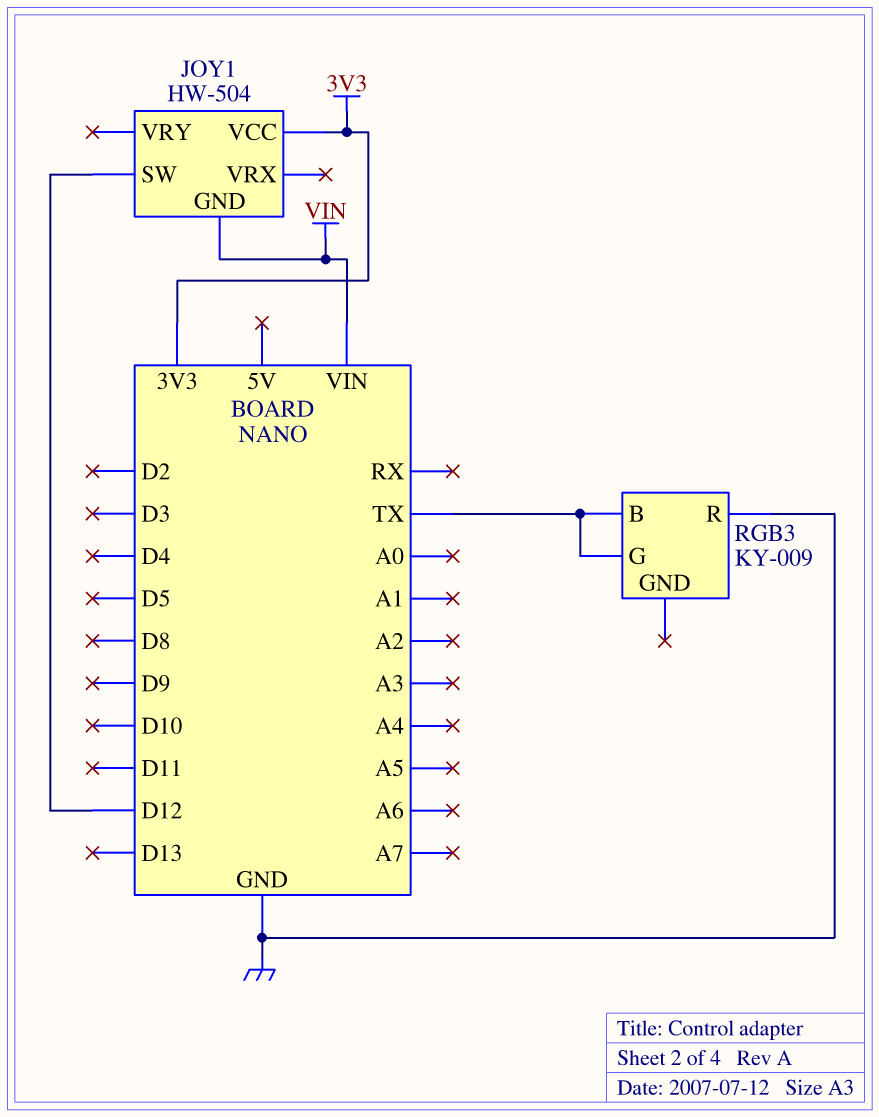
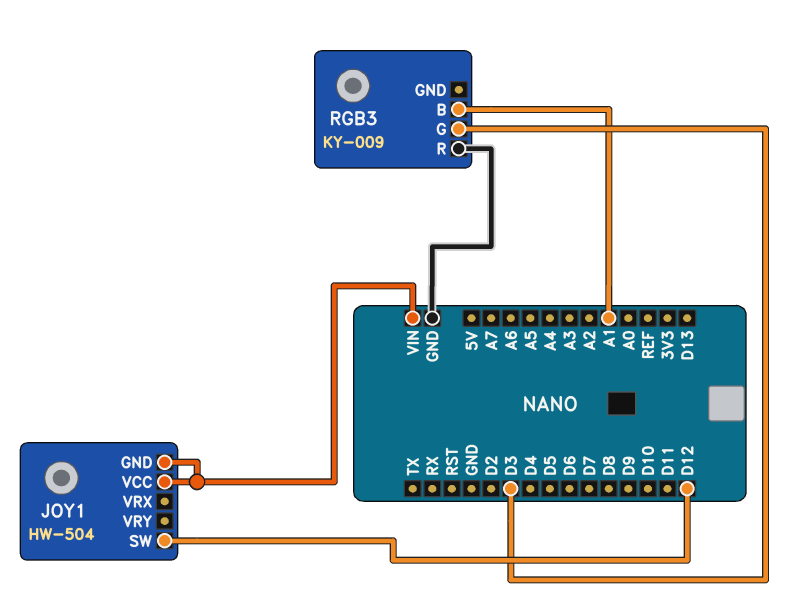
JOY1 pin VCC: 3V3 -> VIN
RGB3 pin B: TX -> A1
RGB3 pin G: TX -> D3

